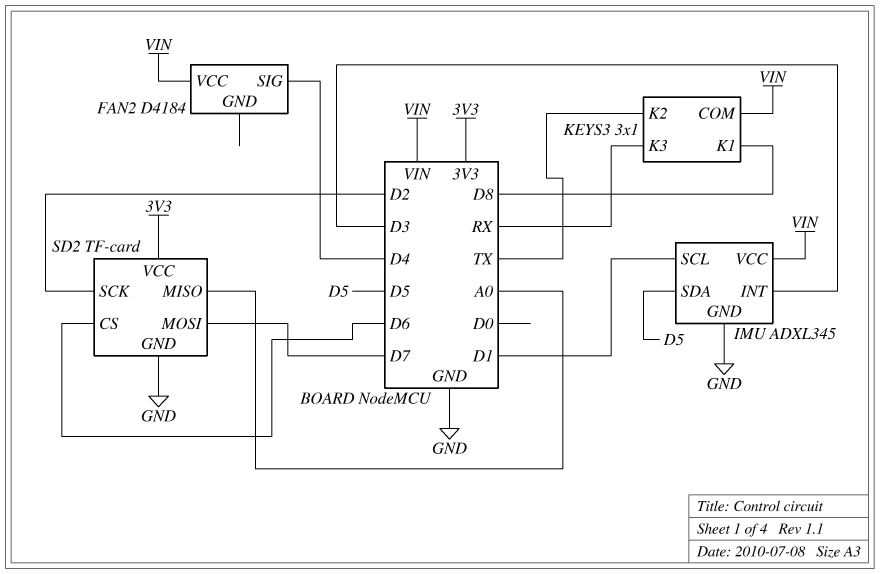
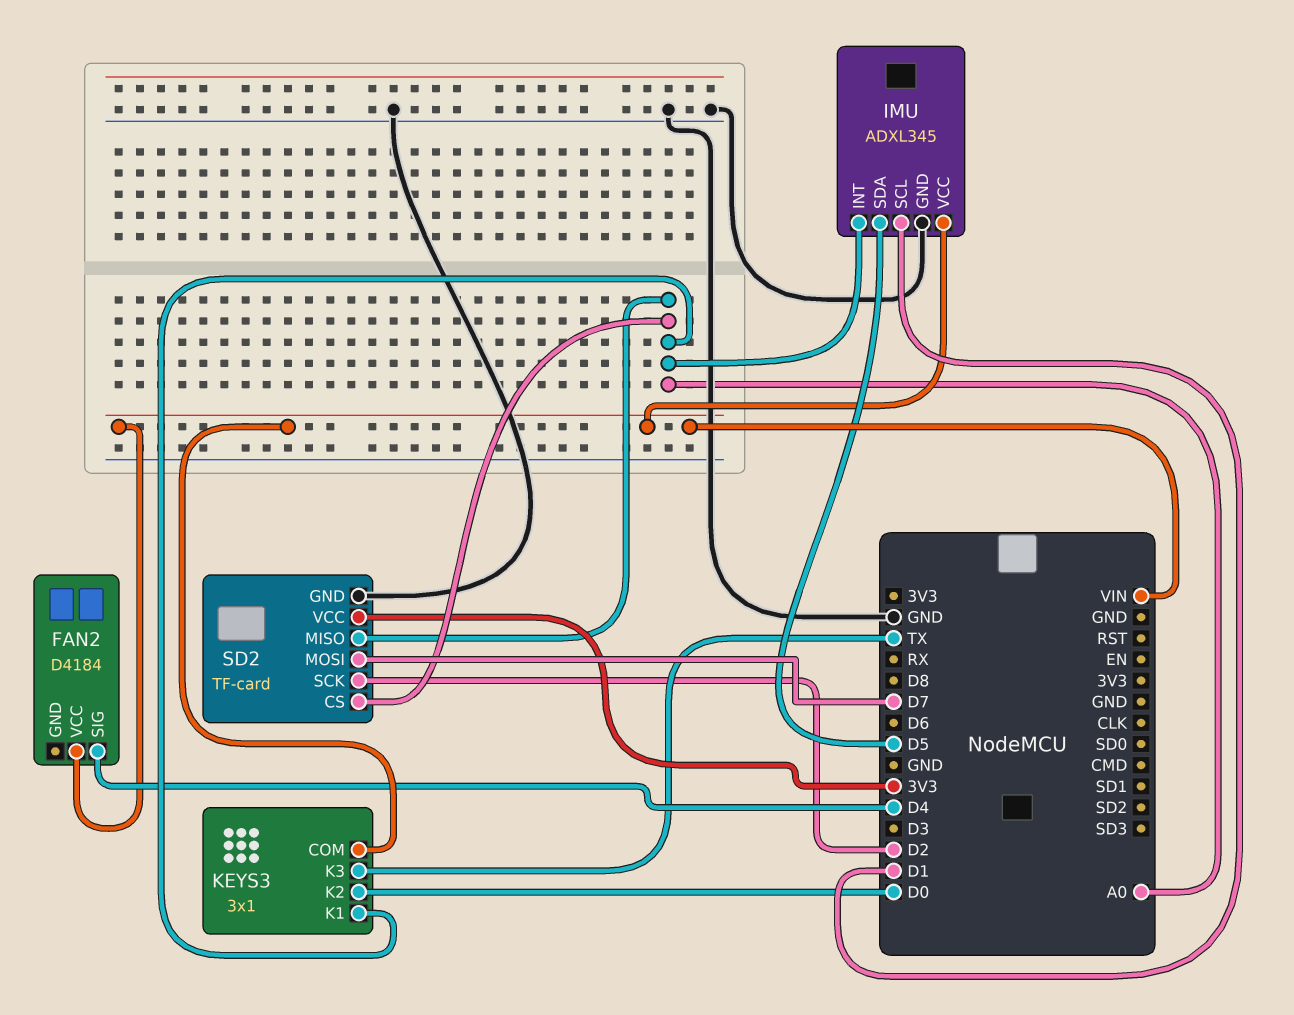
IMU pin INT: D3 -> A0
KEYS3 pin K1: D8 -> A0
KEYS3 pin K2: TX -> D0
KEYS3 pin K3: RX -> TX
SD2 pin CS: D6 -> A0

